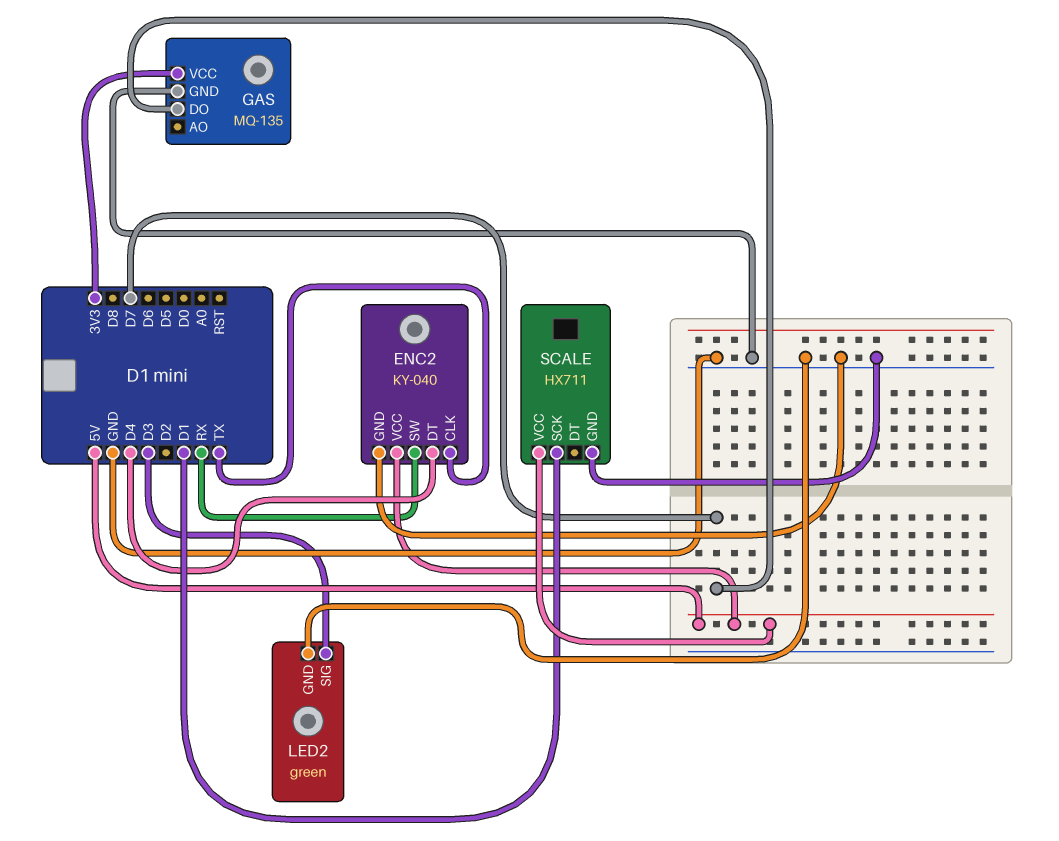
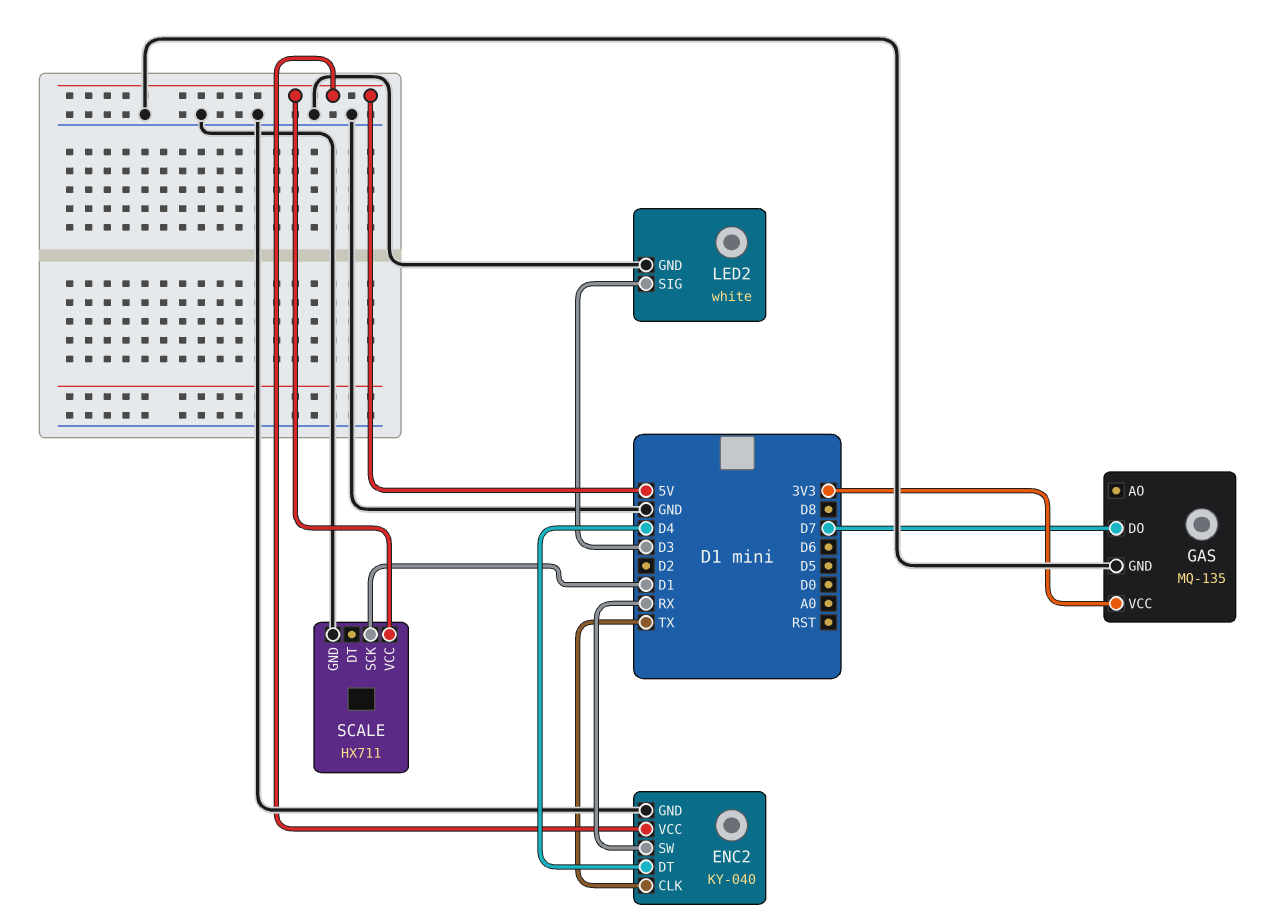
LED2: green -> white

